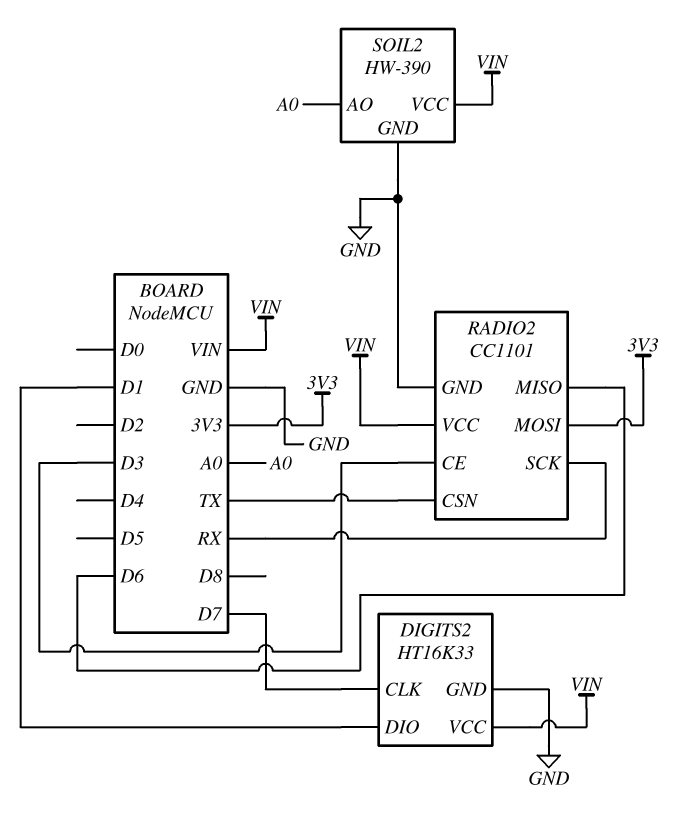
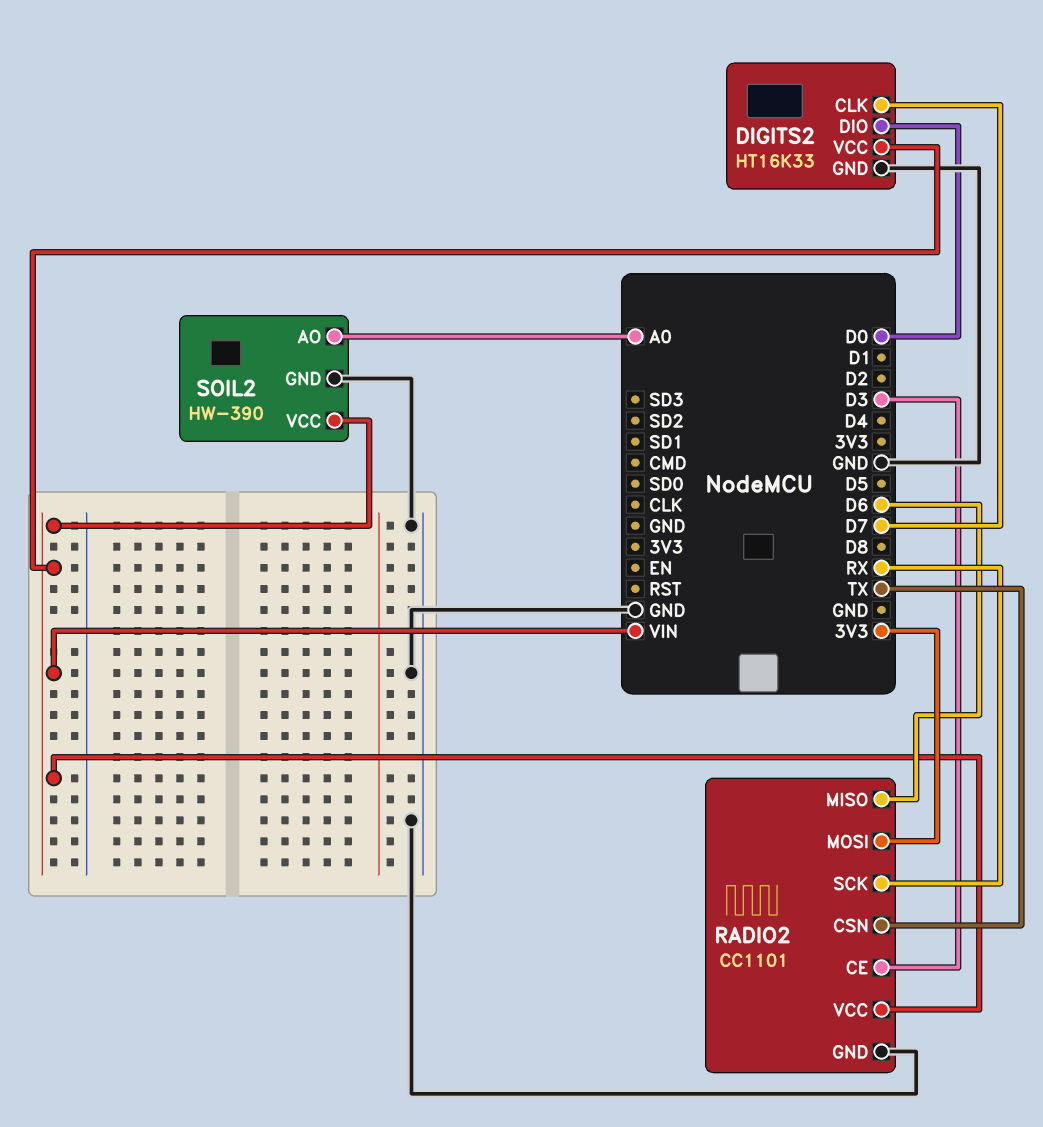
DIGITS2 pin DIO: D1 -> D0

